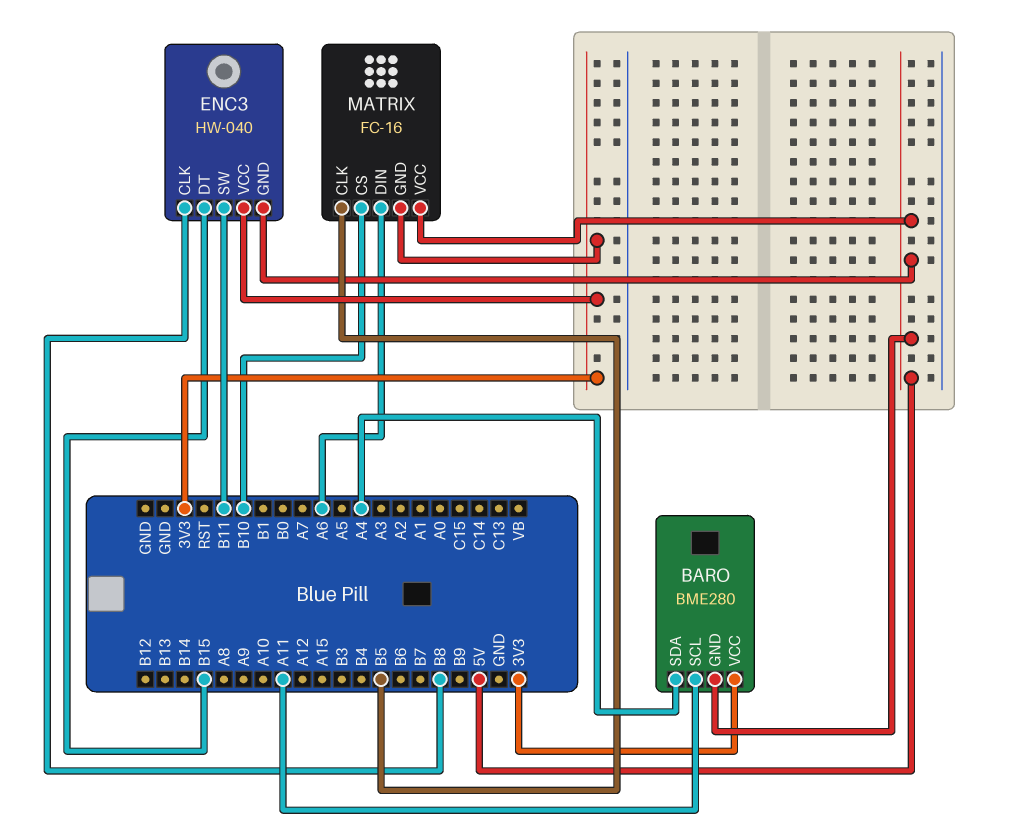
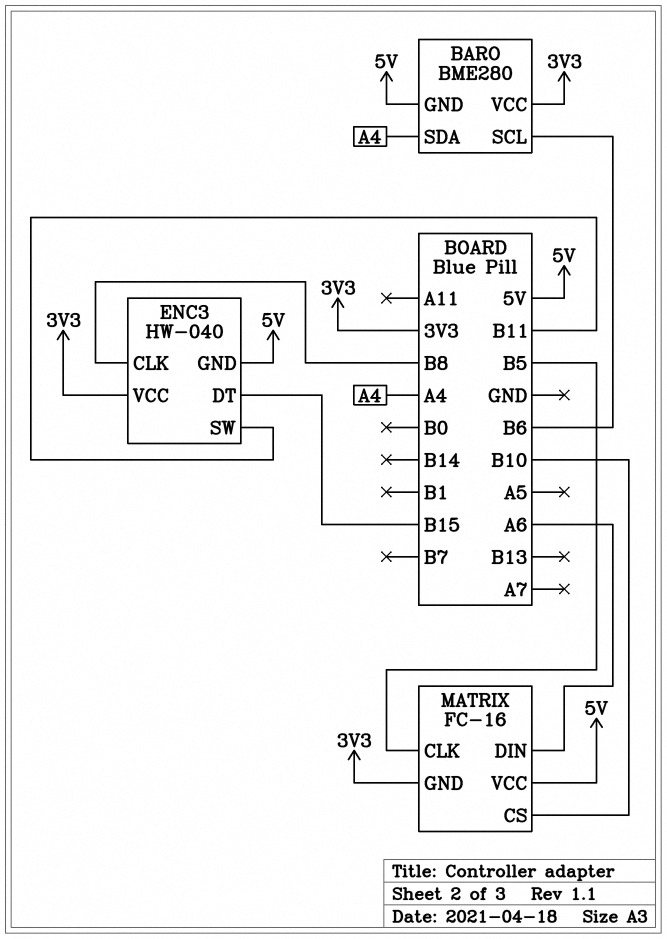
BARO pin SCL: A11 -> B6

